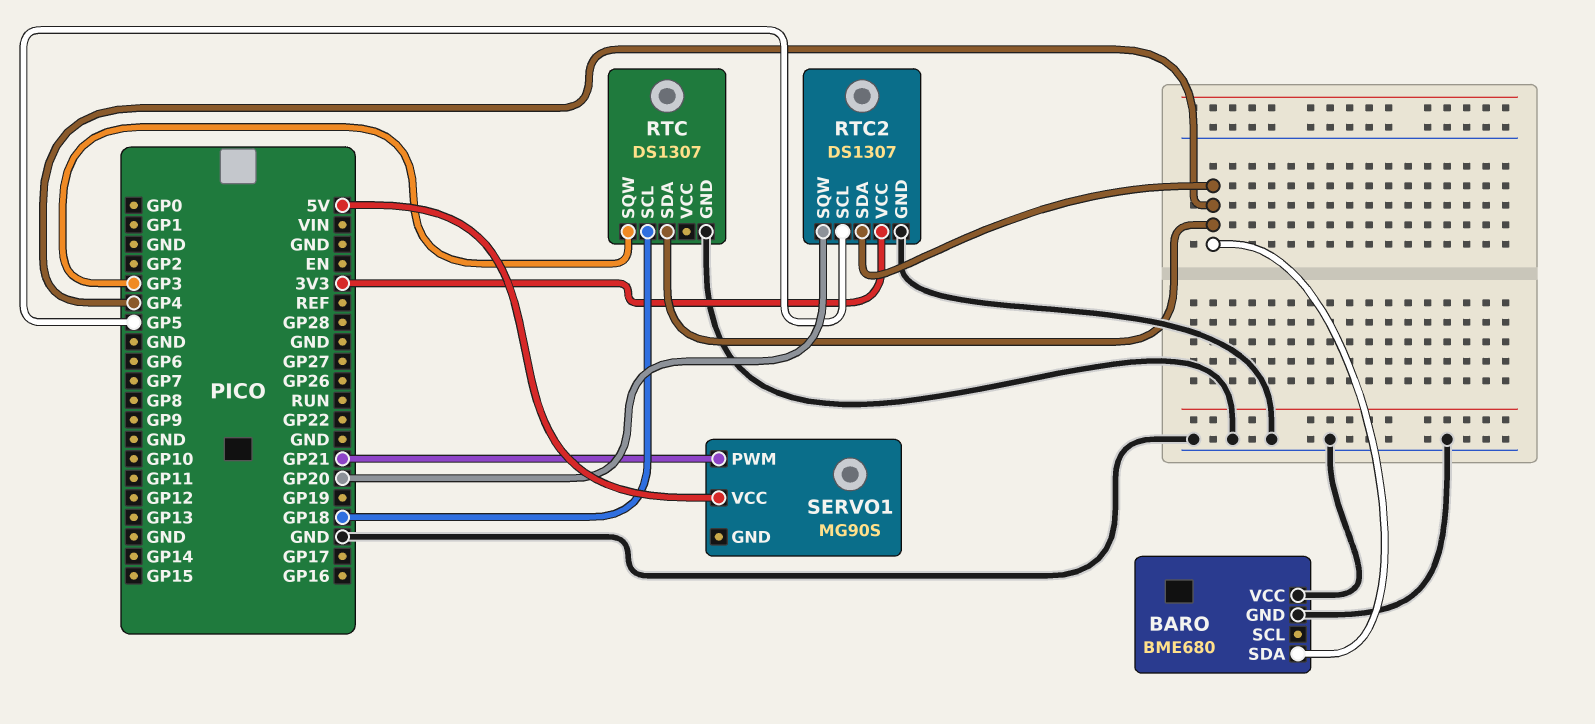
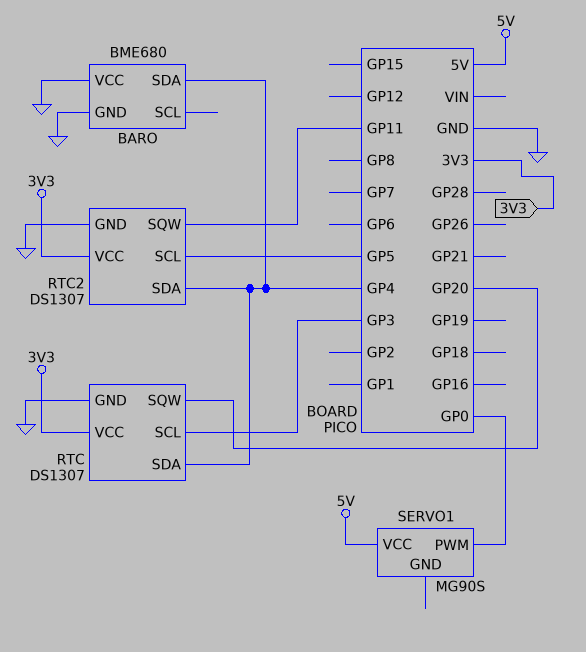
RTC pin SCL: GP18 -> GP3
RTC pin SQW: GP3 -> GP20
RTC pin VCC: none -> 3V3
RTC2 pin SQW: GP20 -> GP11
SERVO1 pin PWM: GP21 -> GP0

